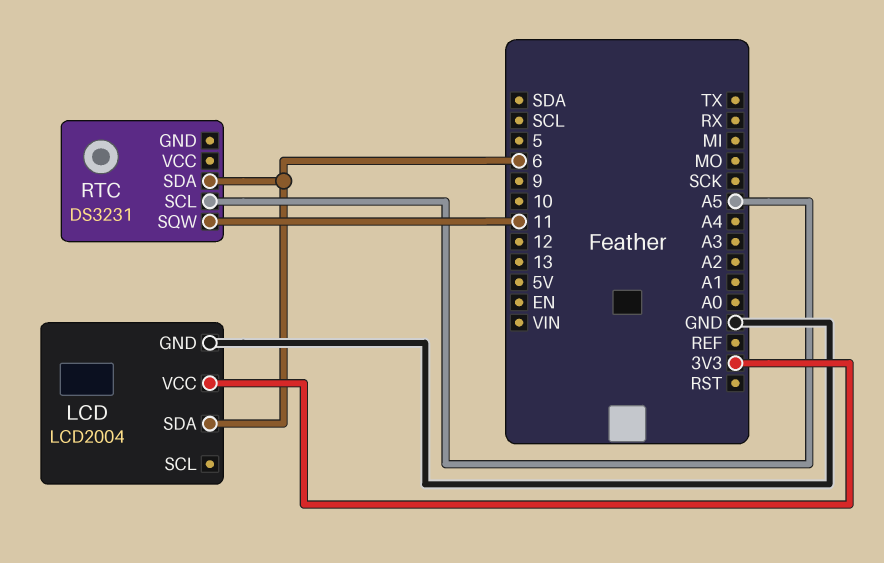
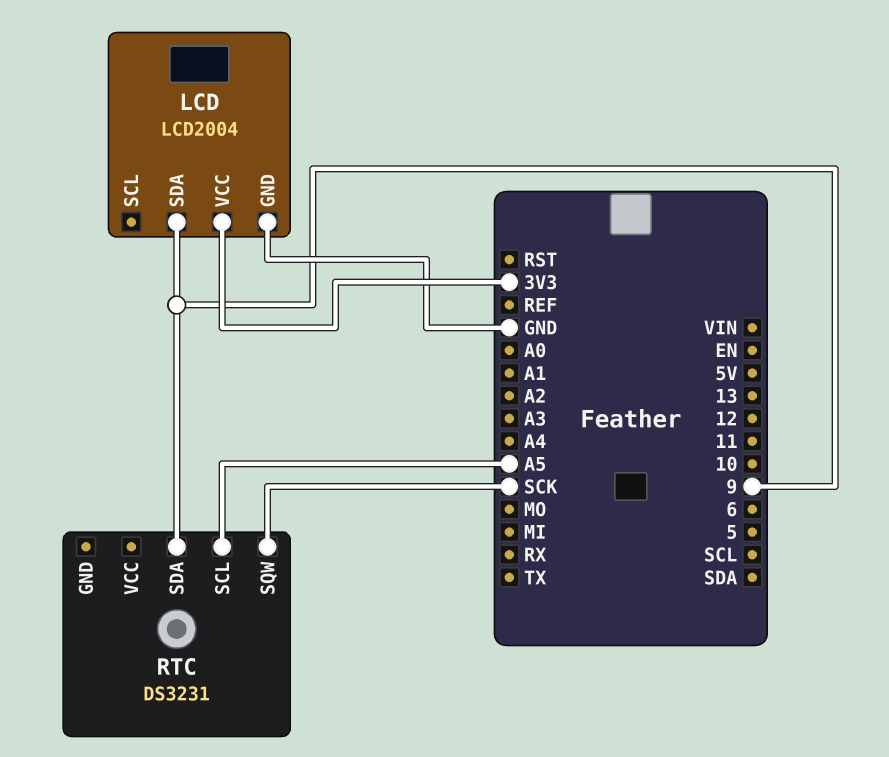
LCD pin SDA: 6 -> 9
RTC pin SDA: 6 -> 9
RTC pin SQW: 11 -> SCK

